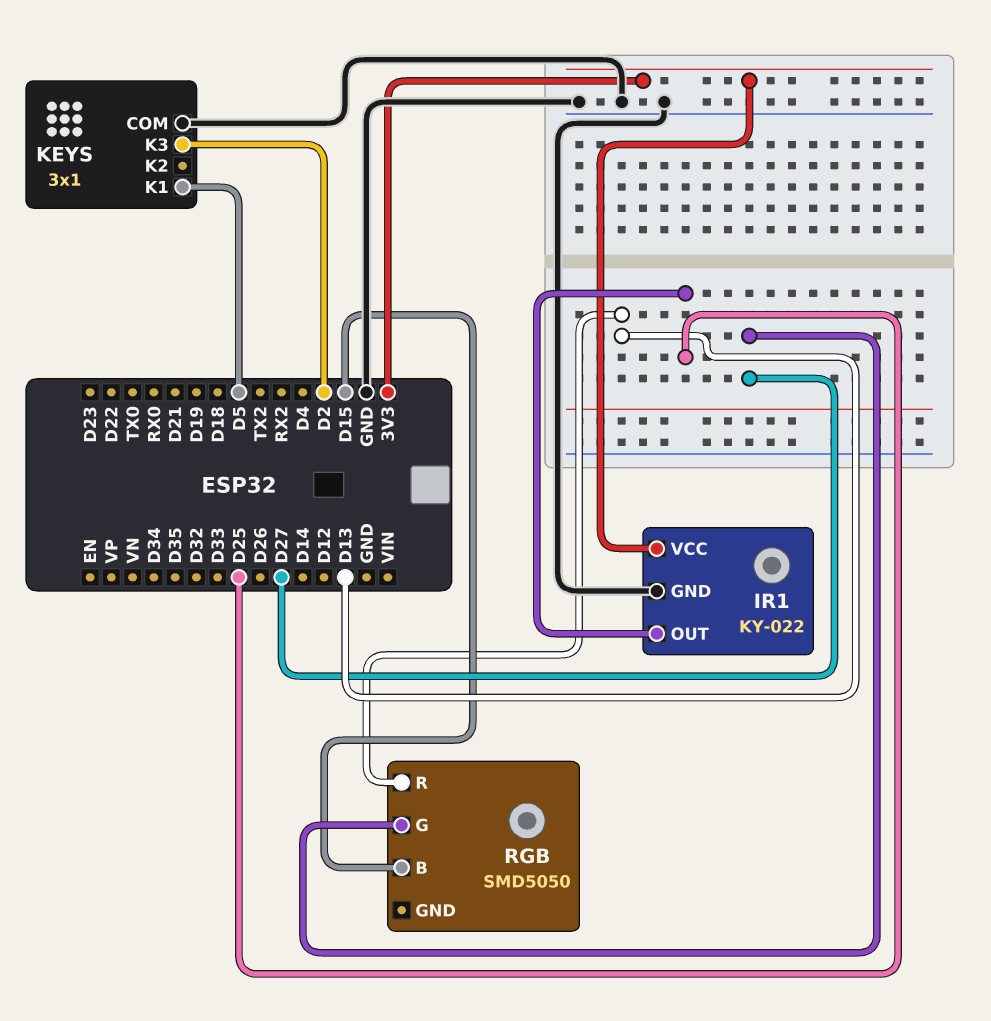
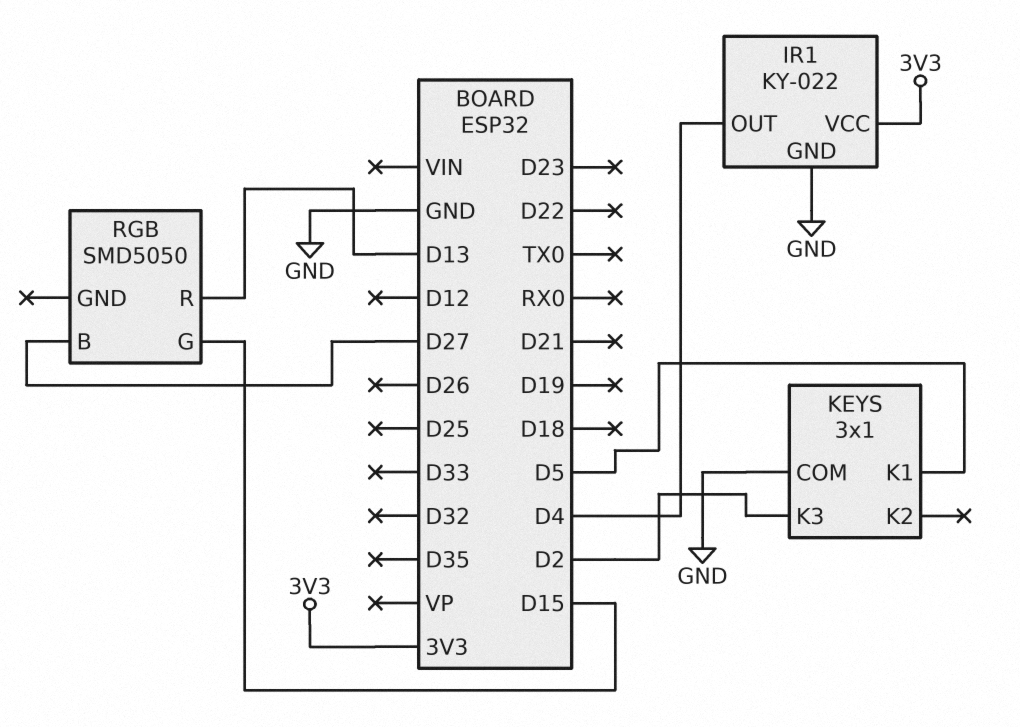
IR1 pin OUT: D25 -> D4
RGB pin B: D15 -> D27
RGB pin G: D27 -> D15

